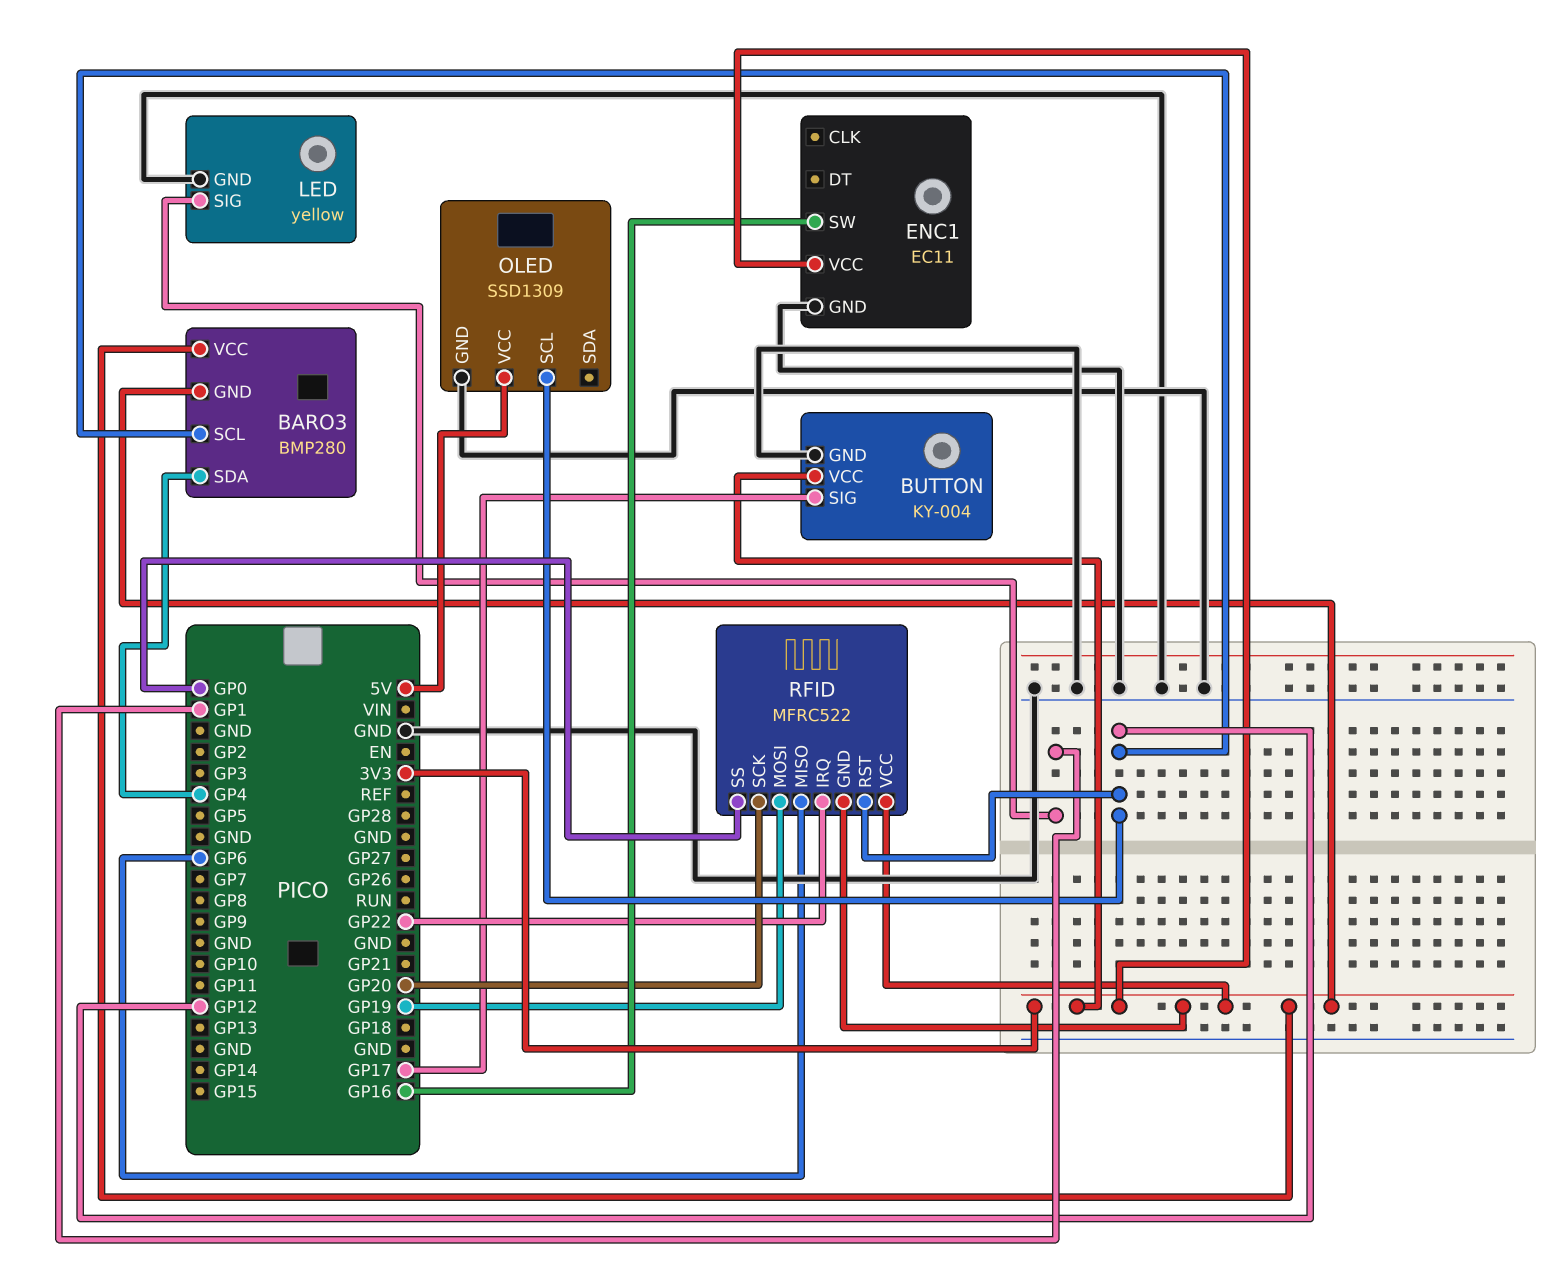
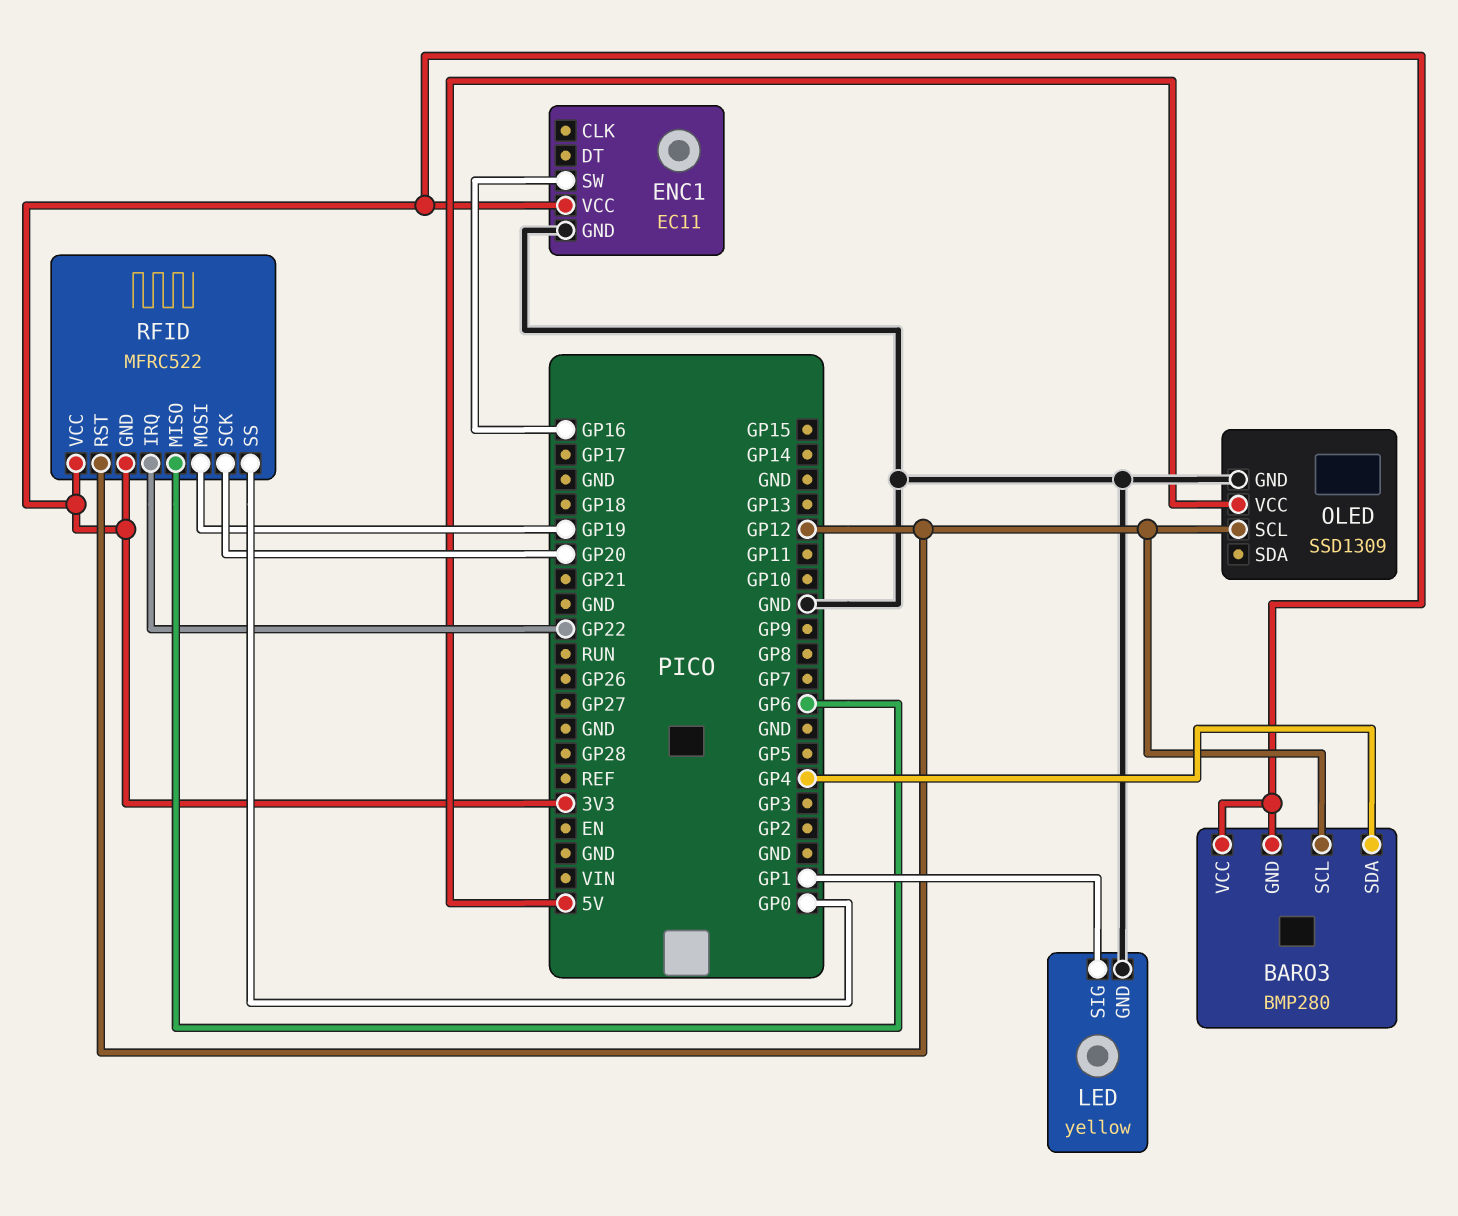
BUTTON: KY-004 -> none
BUTTON pin GND: GND -> none
BUTTON pin SIG: GP17 -> none
BUTTON pin VCC: 3V3 -> none

